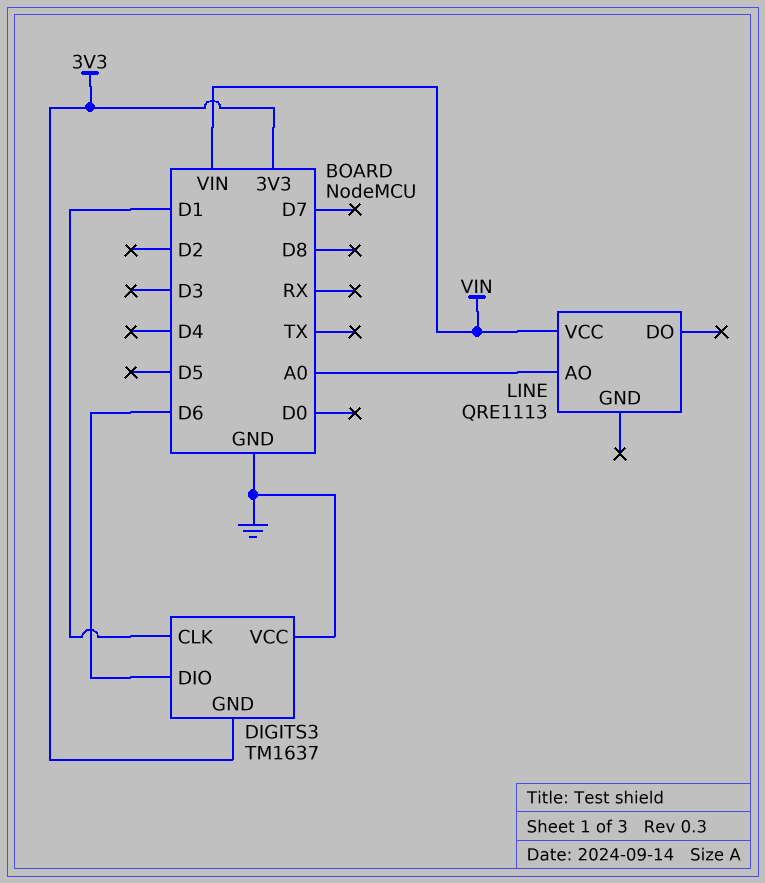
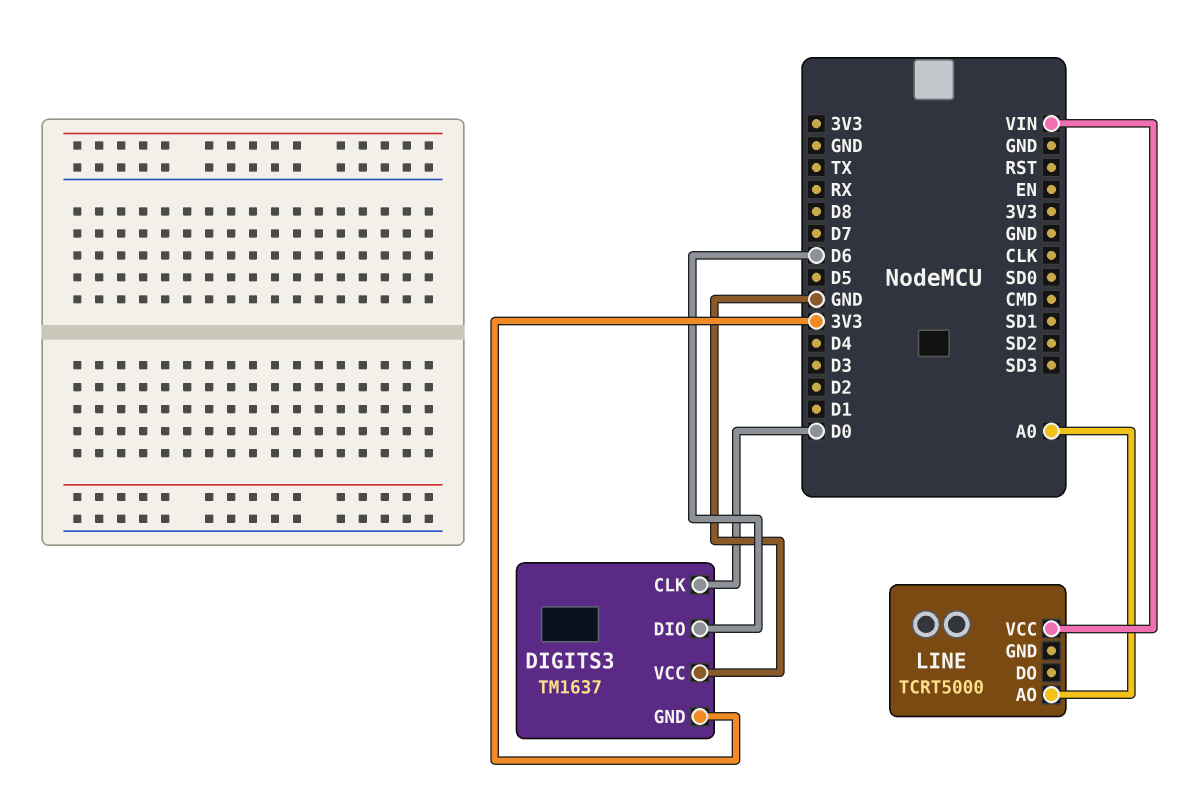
DIGITS3 pin CLK: D1 -> D0
LINE: QRE1113 -> TCRT5000

